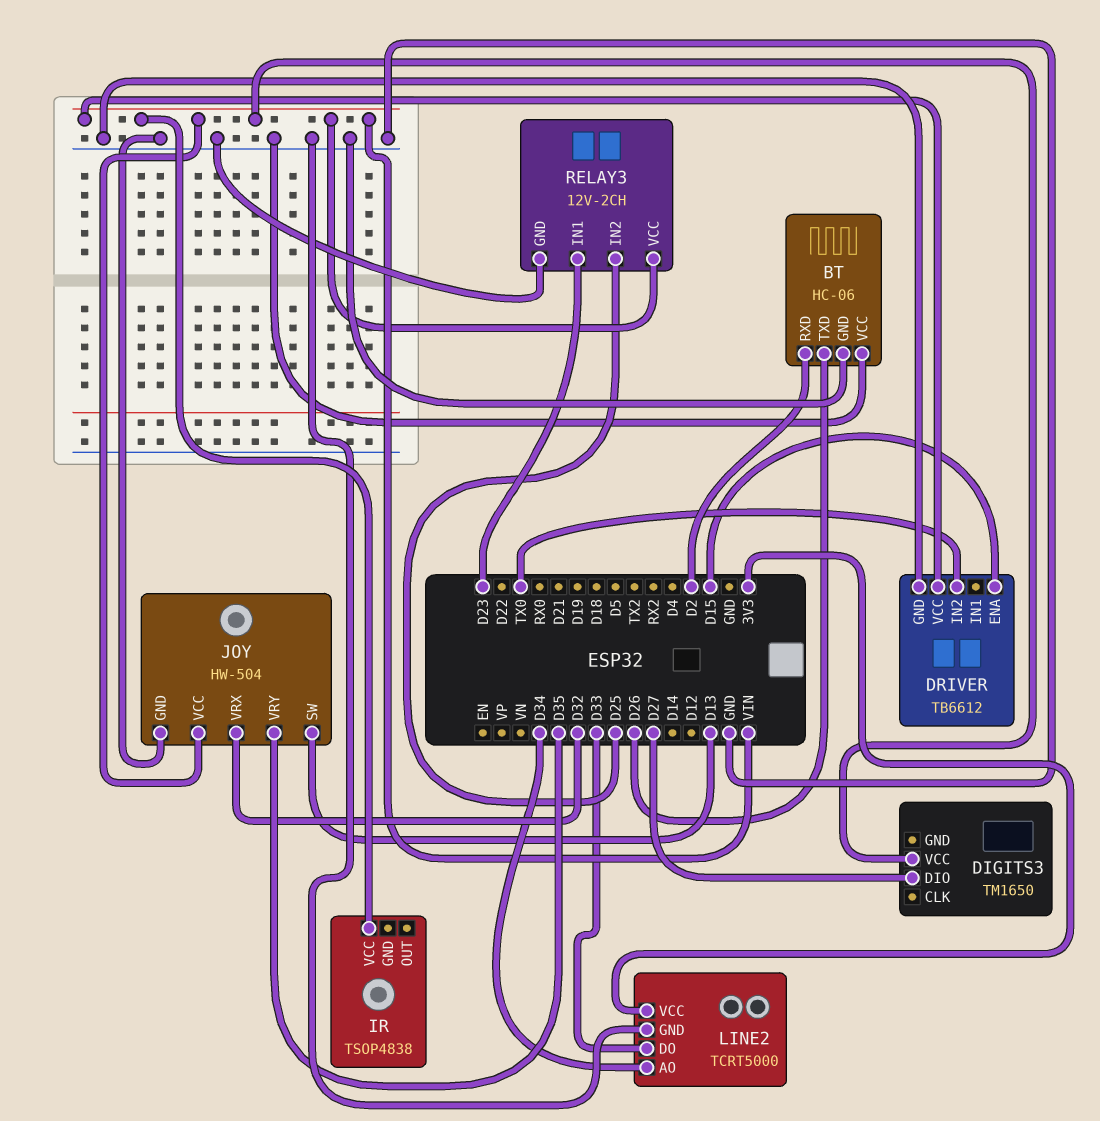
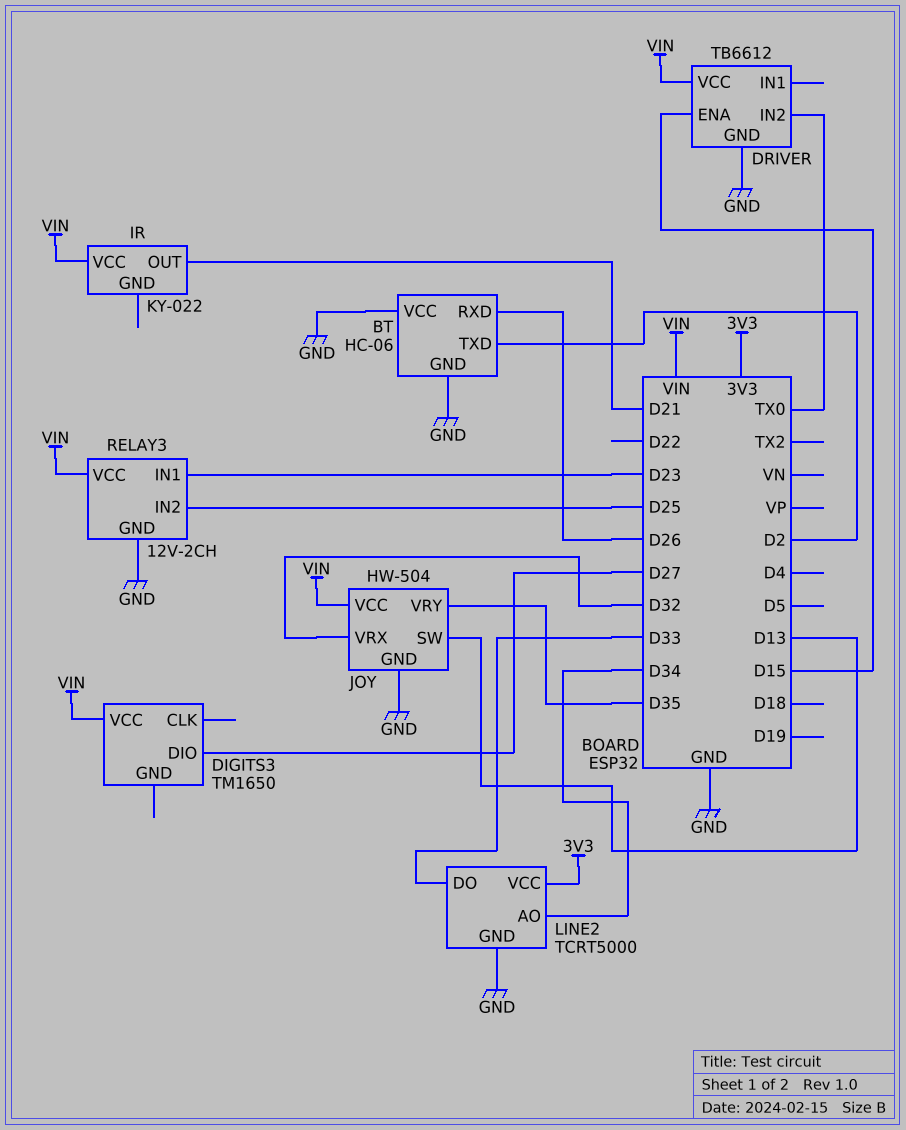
BT pin RXD: D2 -> D26
BT pin TXD: D26 -> D2
IR: TSOP4838 -> KY-022
IR pin OUT: none -> D21

